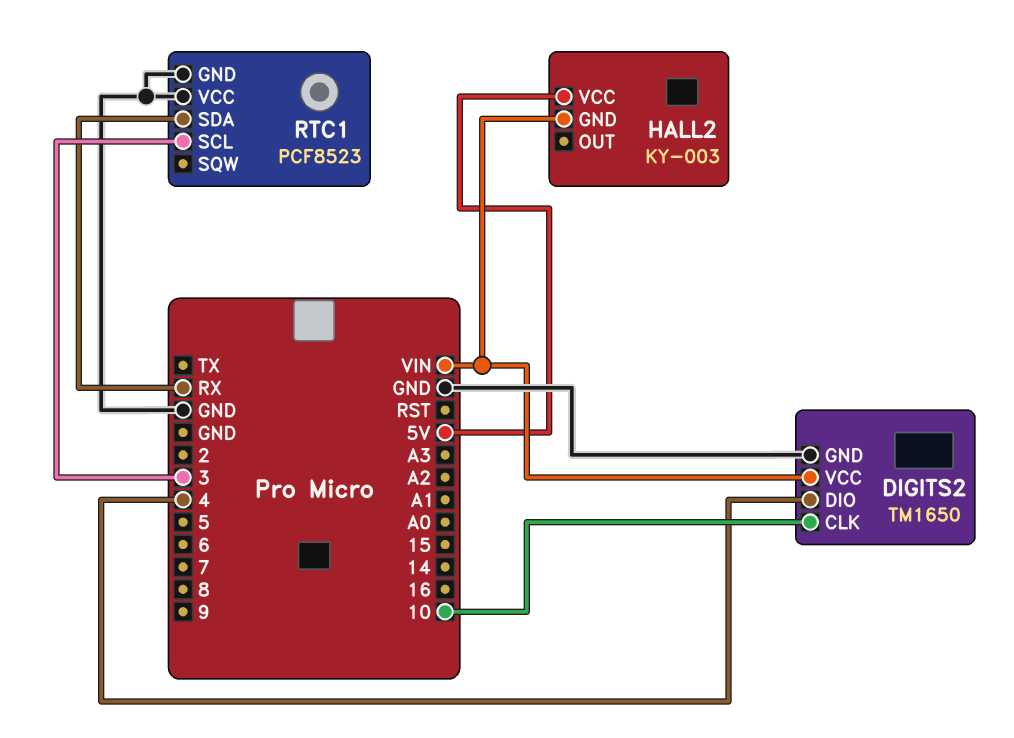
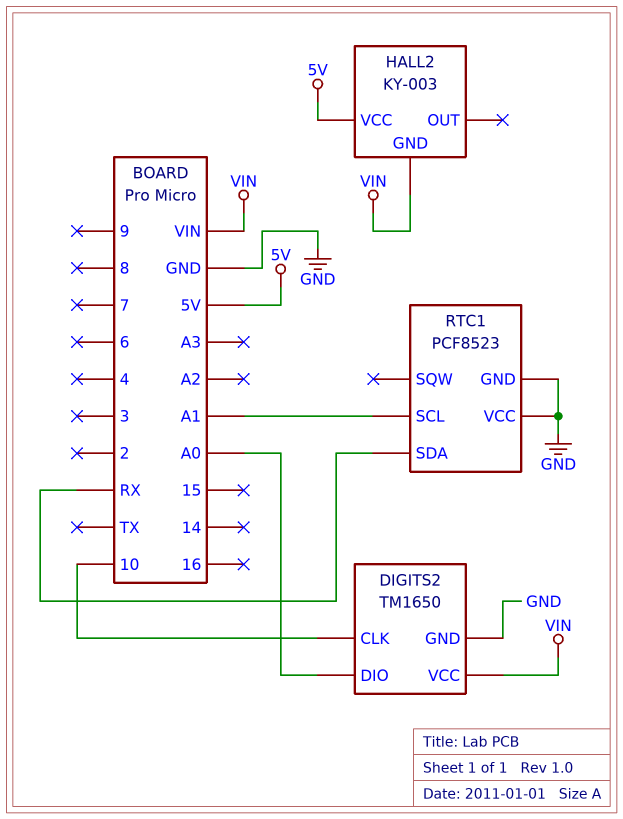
DIGITS2 pin DIO: 4 -> A0
RTC1 pin SCL: 3 -> A1

